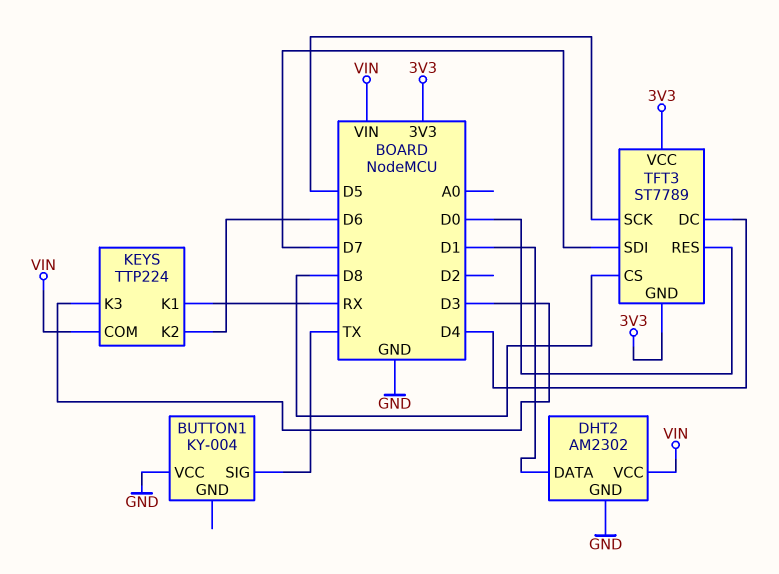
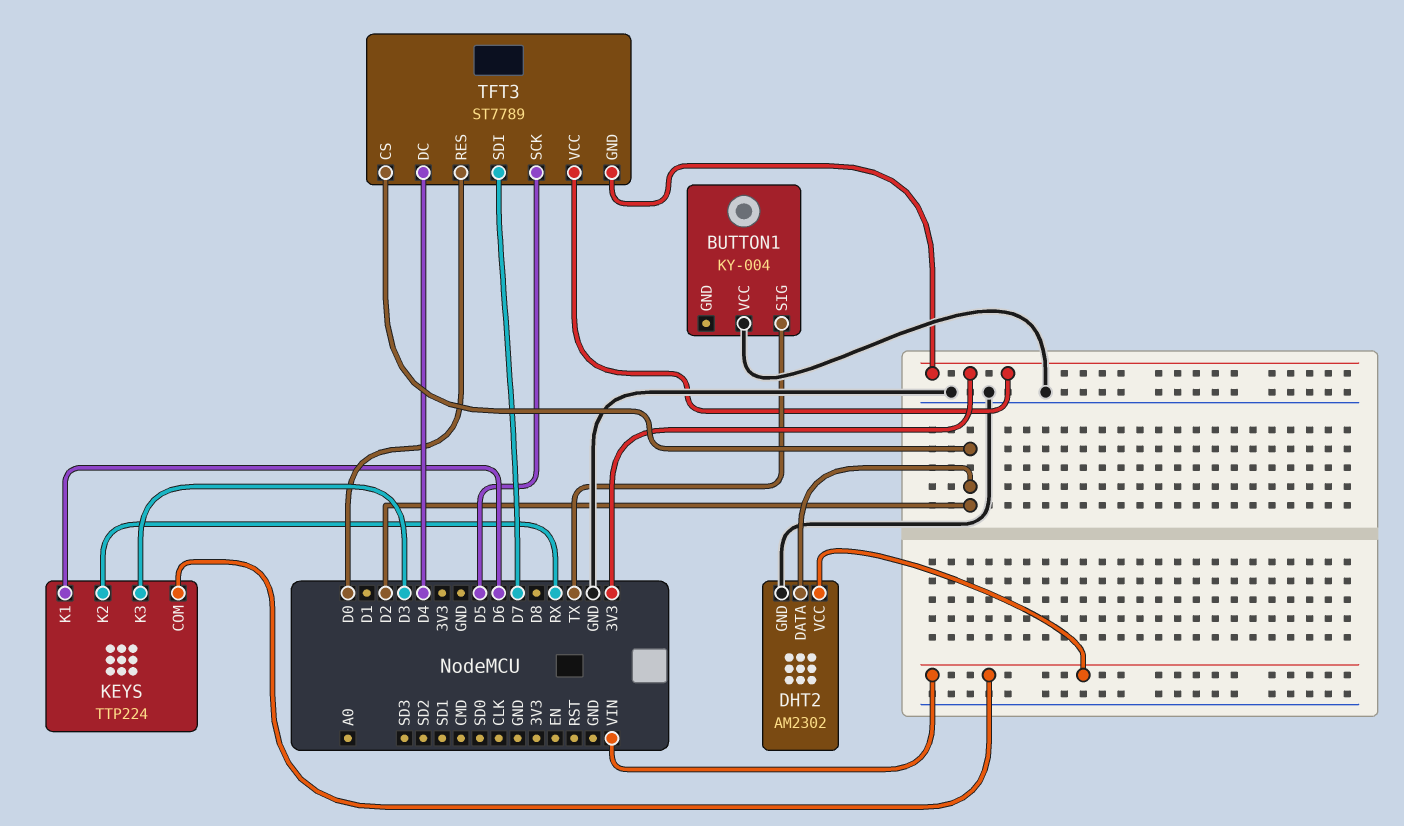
DHT2 pin DATA: D1 -> D2
KEYS pin K1: RX -> D6
KEYS pin K2: D6 -> RX
TFT3 pin CS: D8 -> D2

